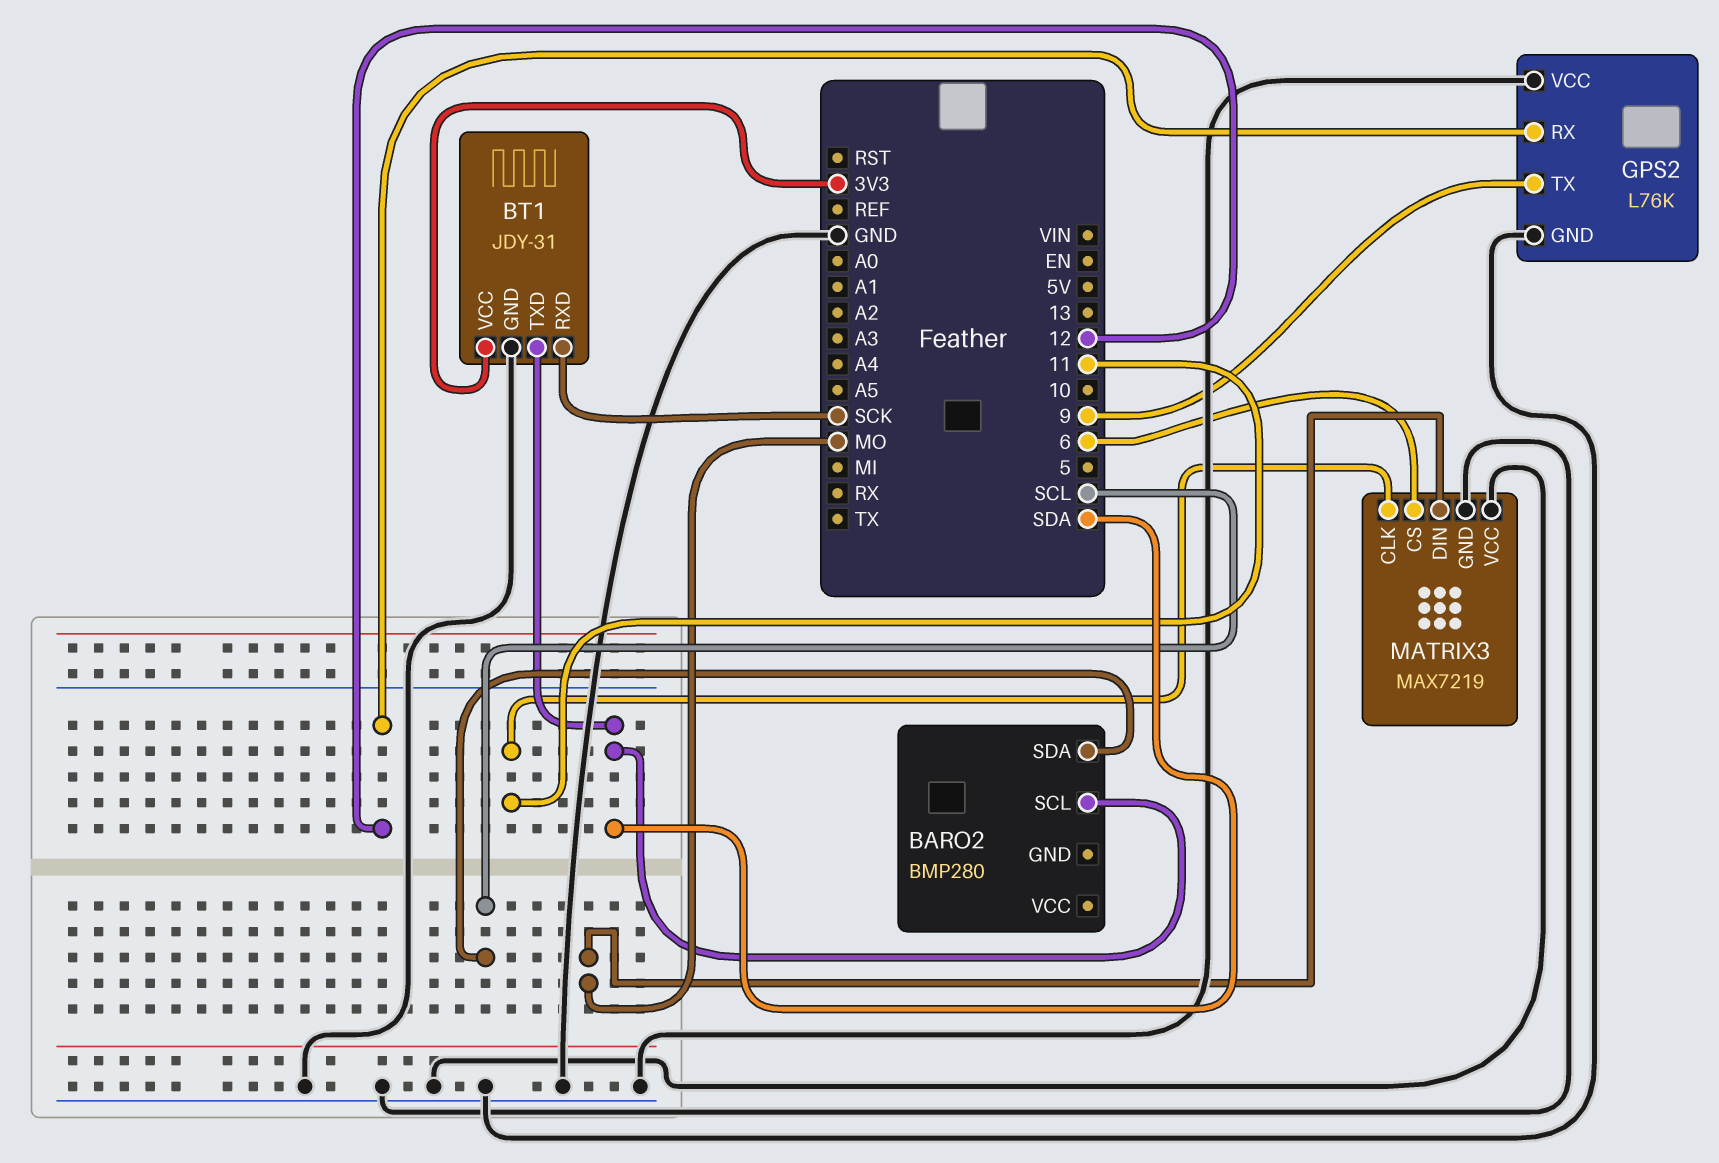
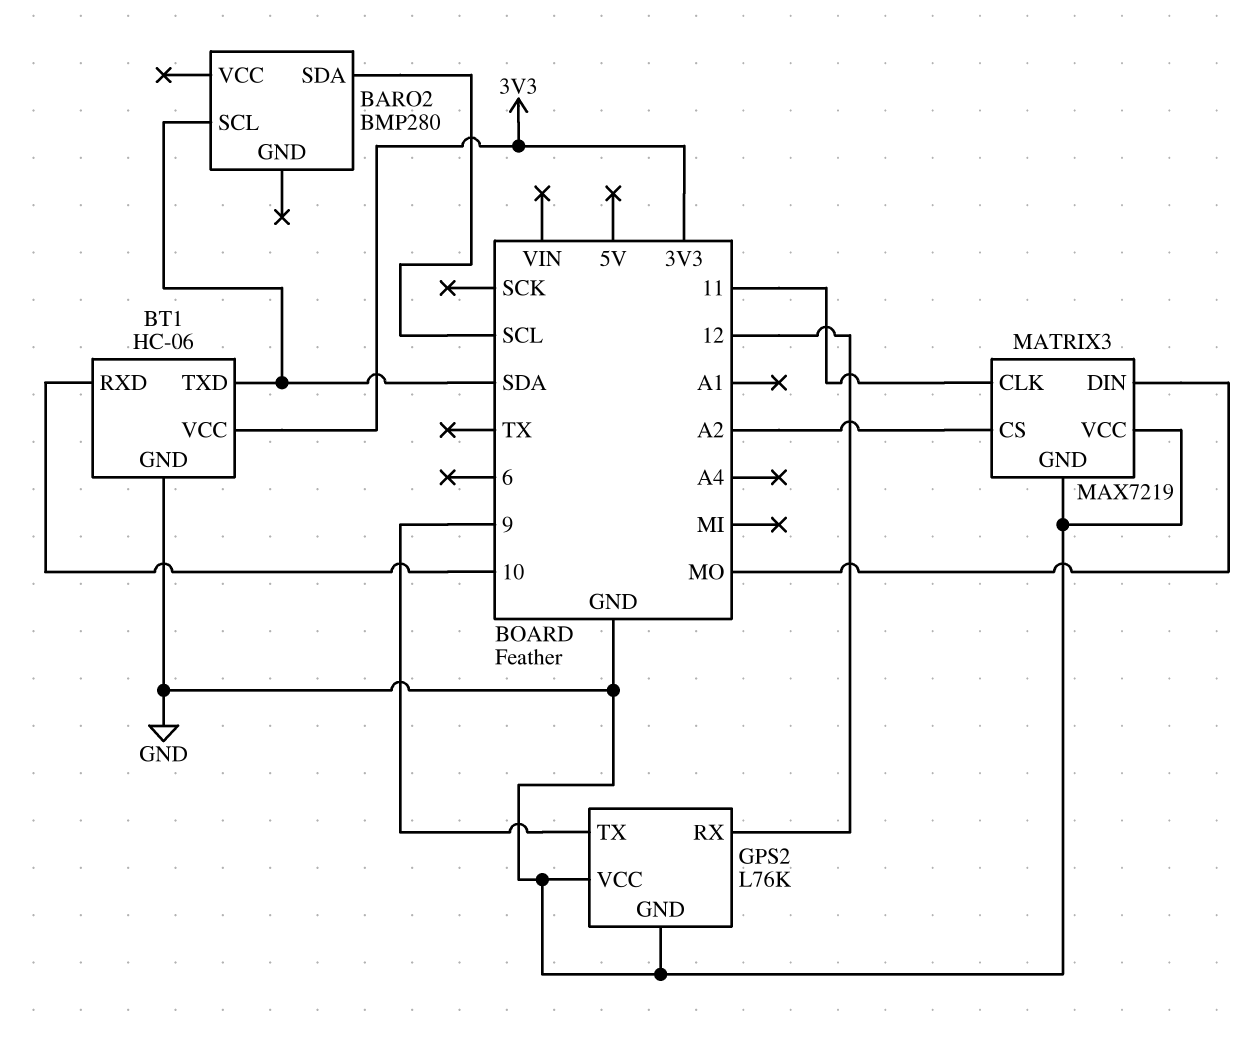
BT1: JDY-31 -> HC-06
BT1 pin RXD: SCK -> 10
MATRIX3 pin CS: 6 -> A2

